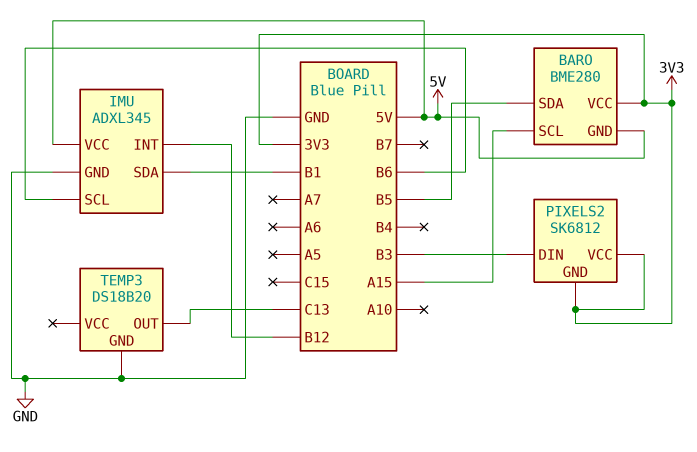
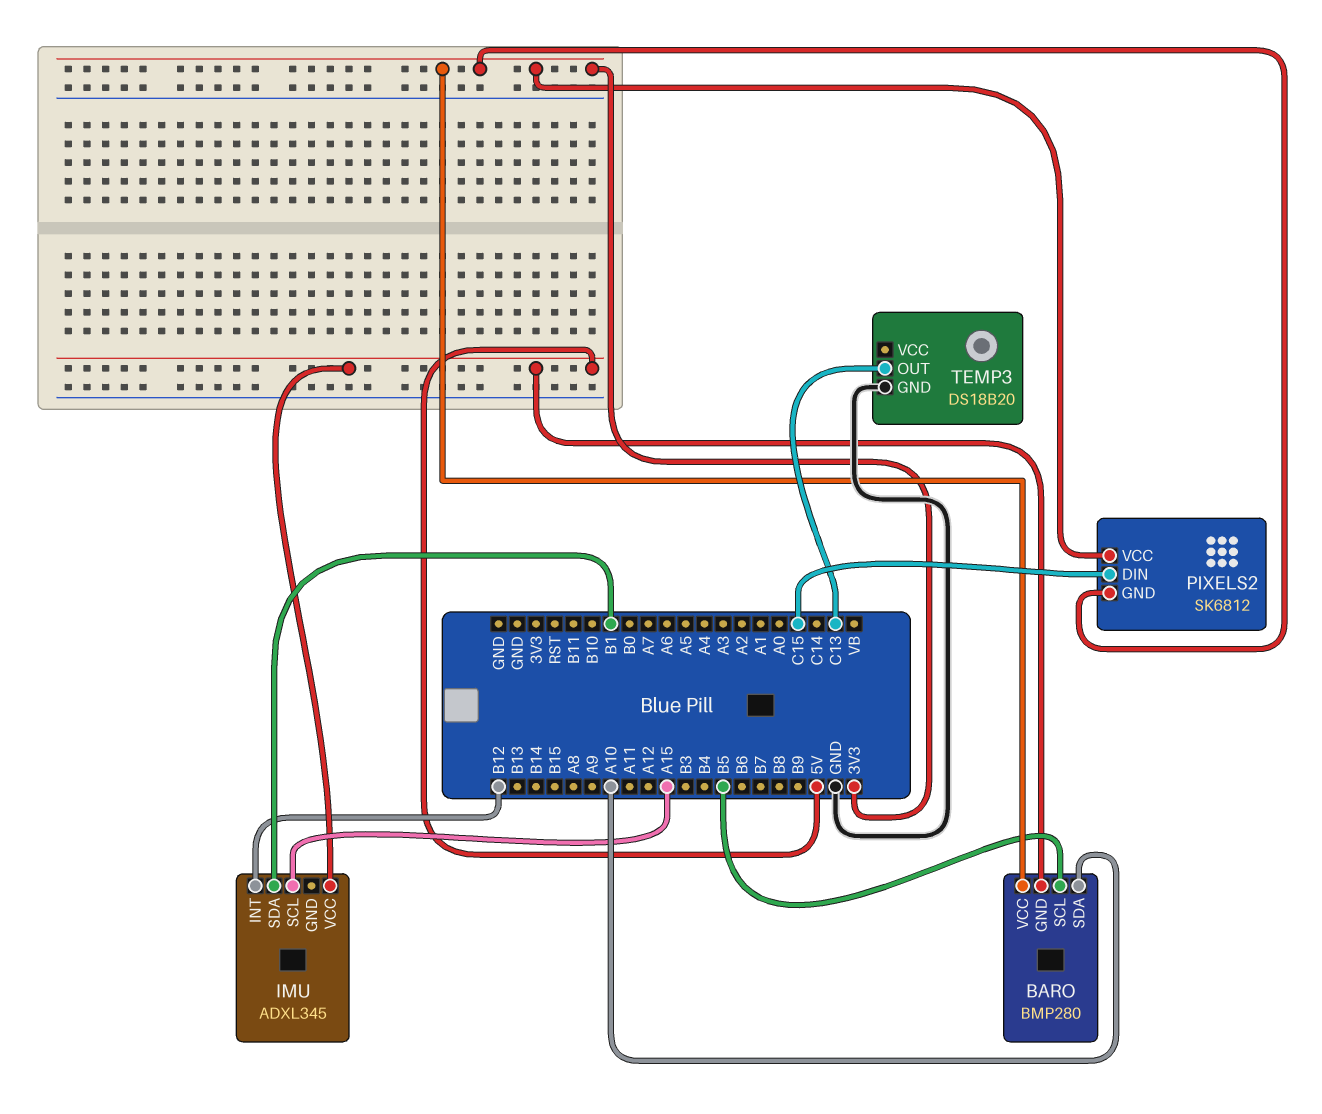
BARO: BME280 -> BMP280
BARO pin SCL: A15 -> B5
BARO pin SDA: B5 -> A10
IMU pin GND: GND -> none
IMU pin SCL: B6 -> A15
PIXELS2 pin DIN: B3 -> C15

